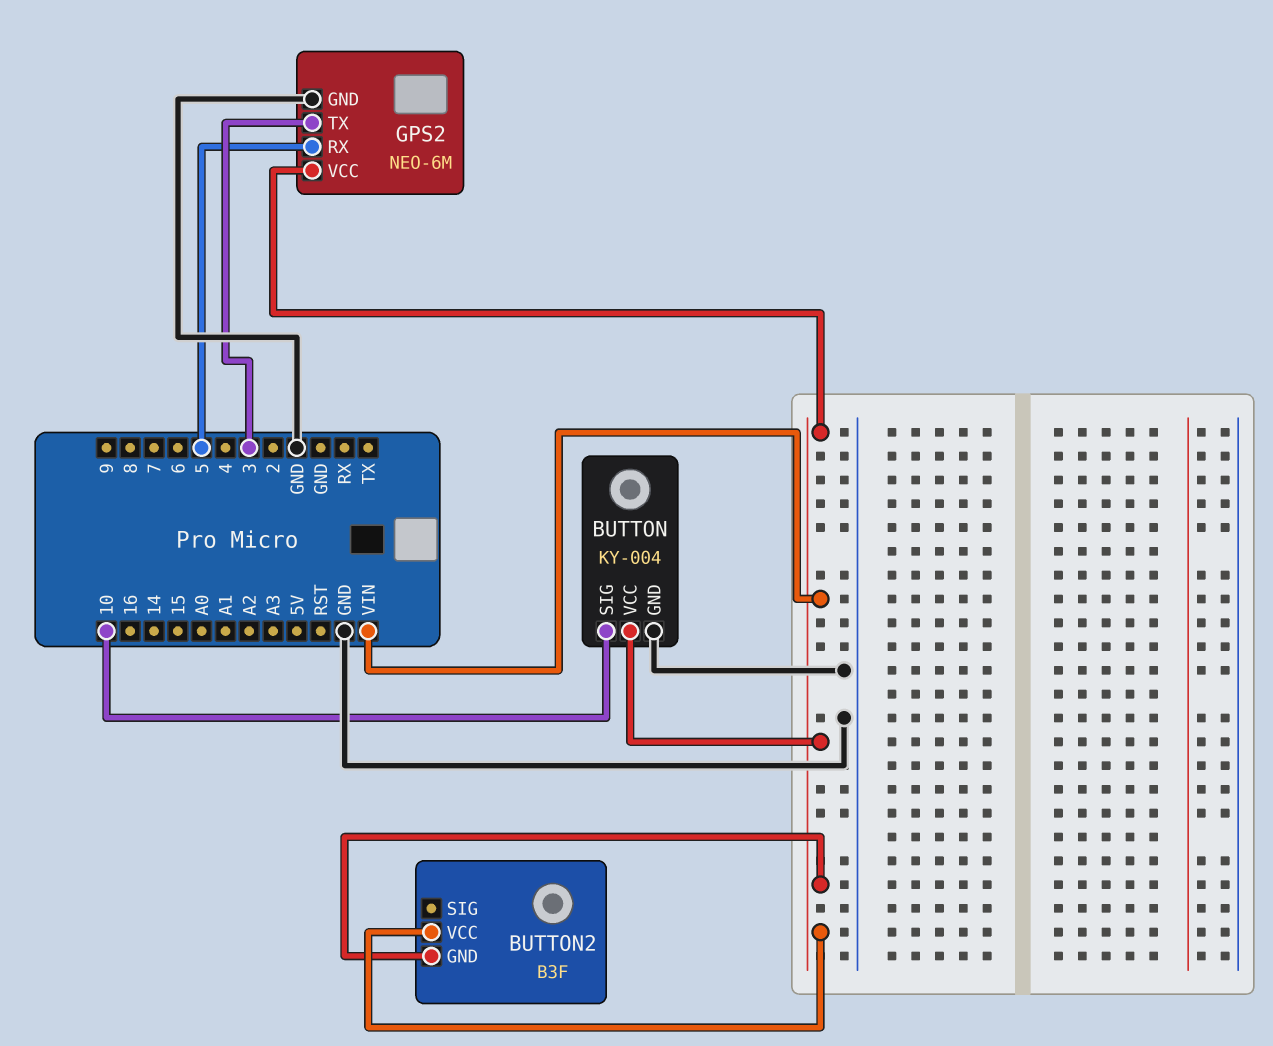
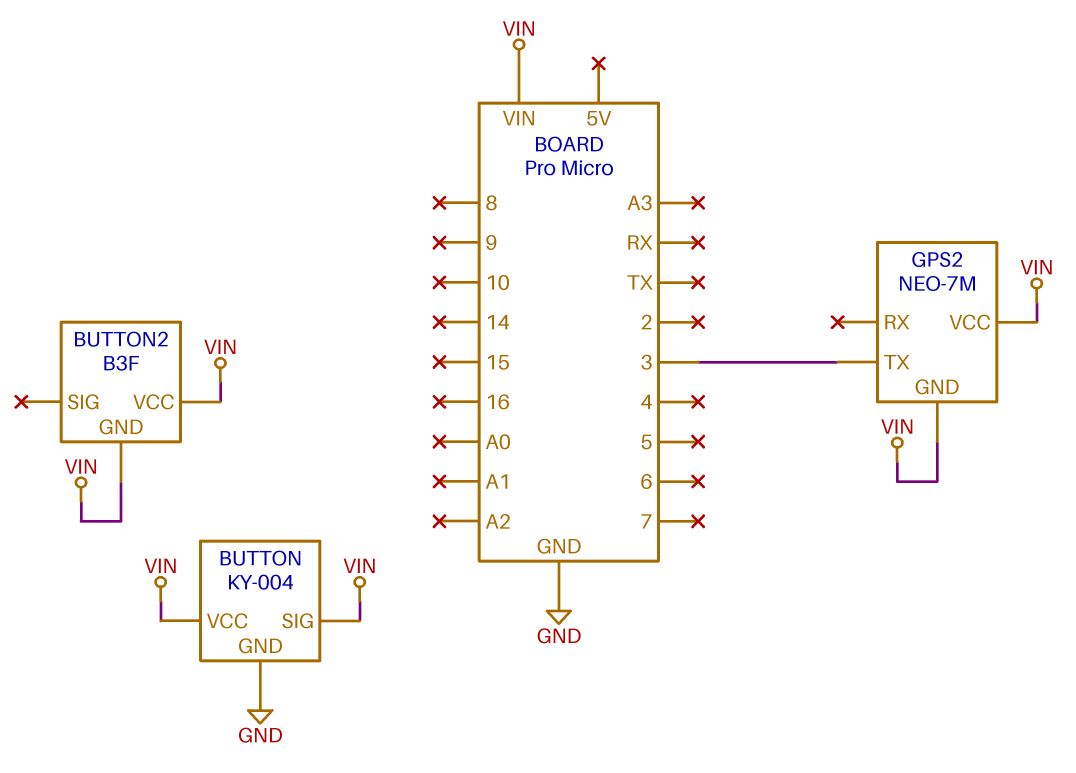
BUTTON pin SIG: 10 -> VIN
GPS2: NEO-6M -> NEO-7M
GPS2 pin GND: GND -> VIN
GPS2 pin RX: 5 -> none

